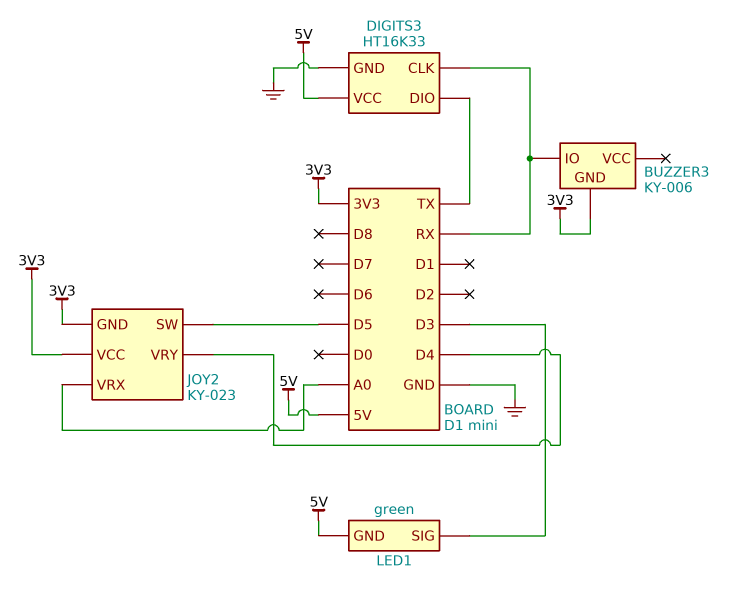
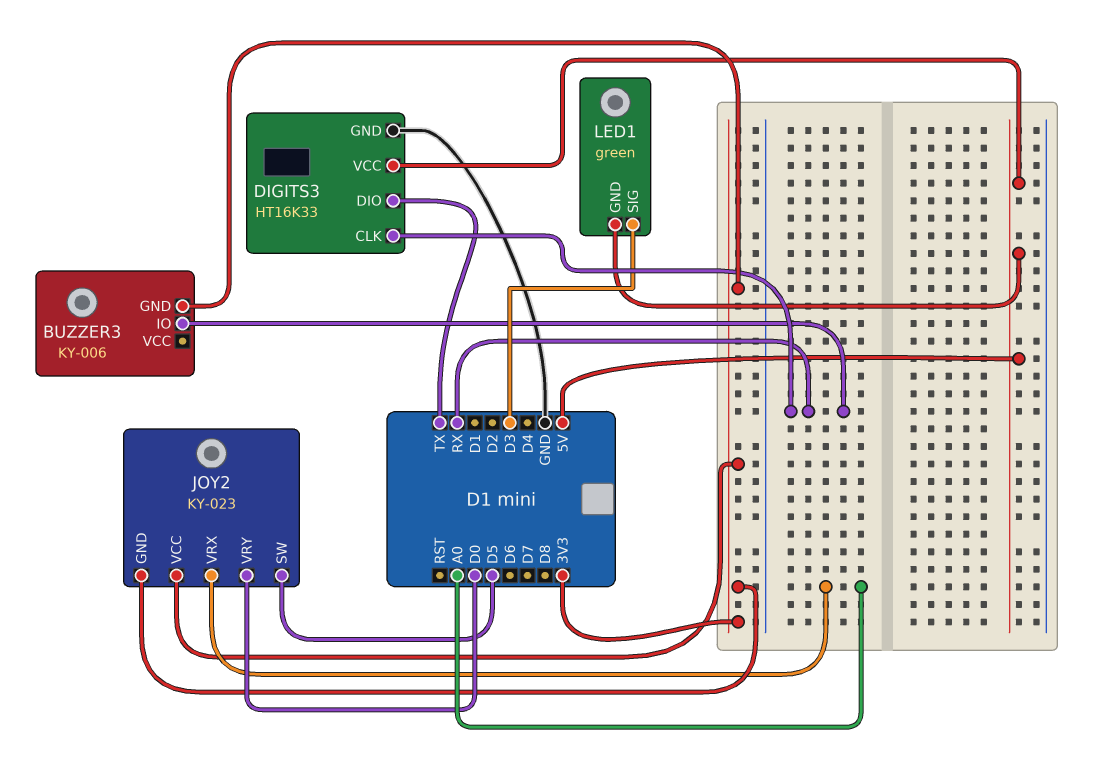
JOY2 pin VRY: D4 -> D0

